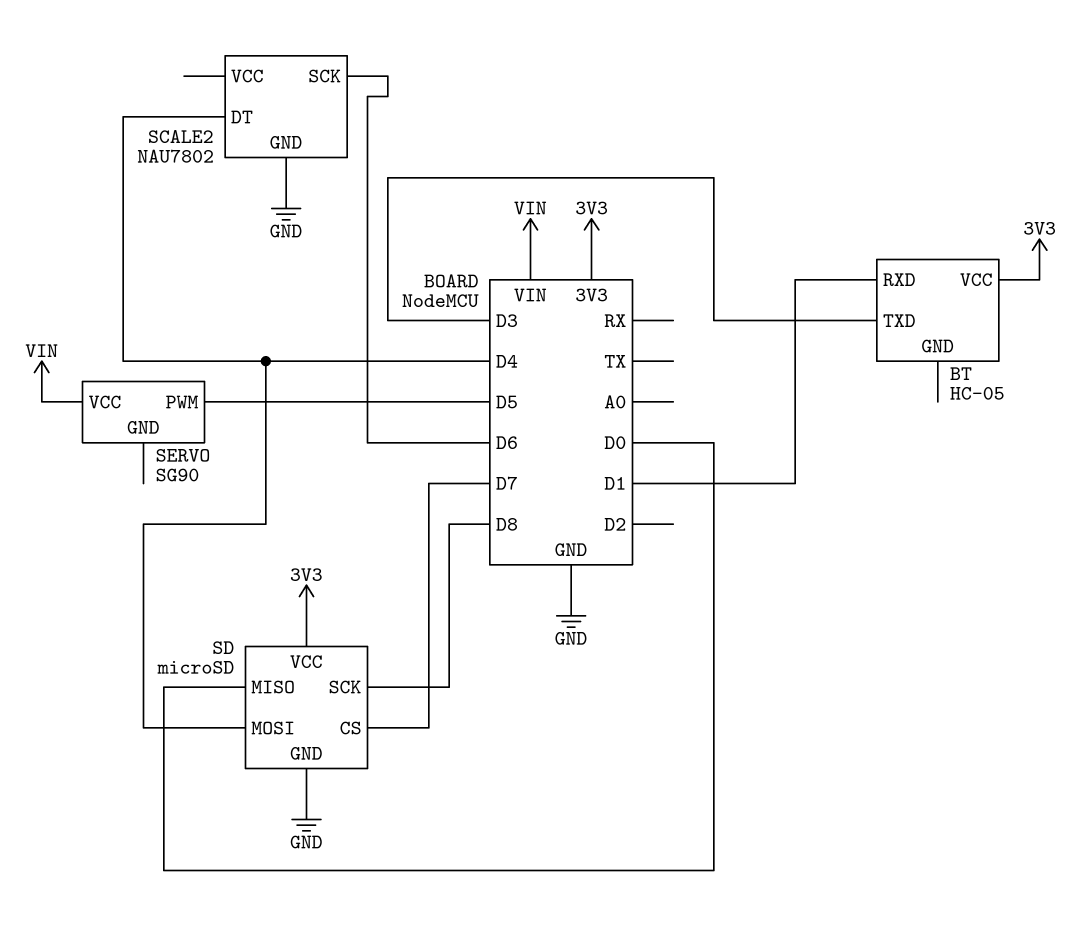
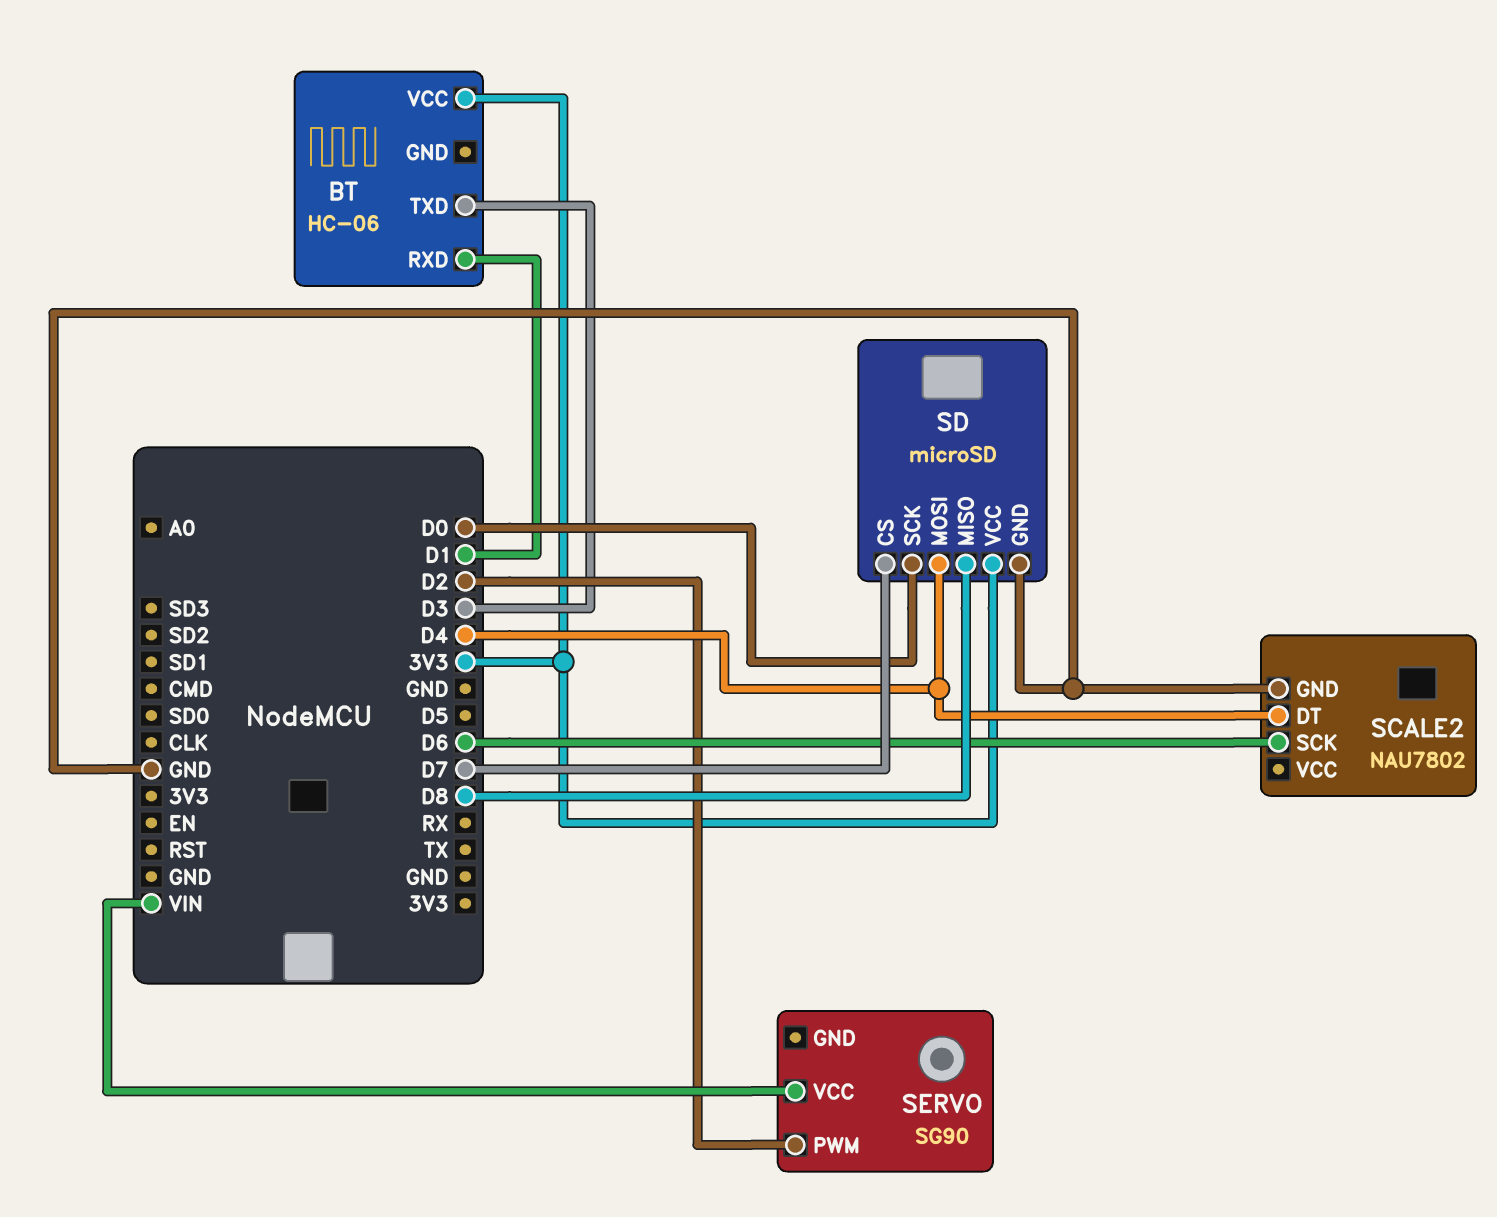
BT: HC-05 -> HC-06
SD pin MISO: D0 -> D8
SD pin SCK: D8 -> D0
SERVO pin PWM: D5 -> D2

